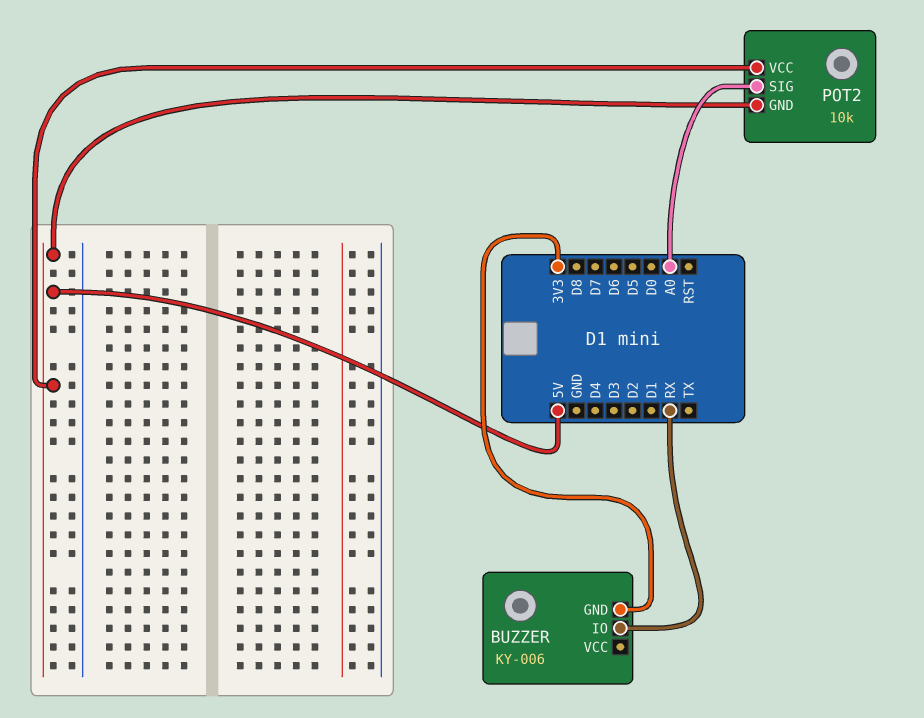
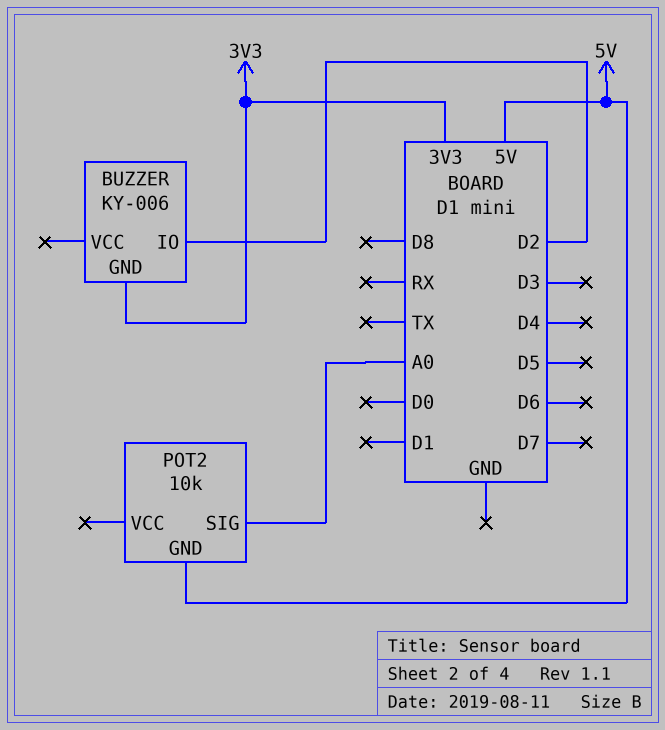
BUZZER pin IO: RX -> D2
POT2 pin VCC: 5V -> none

